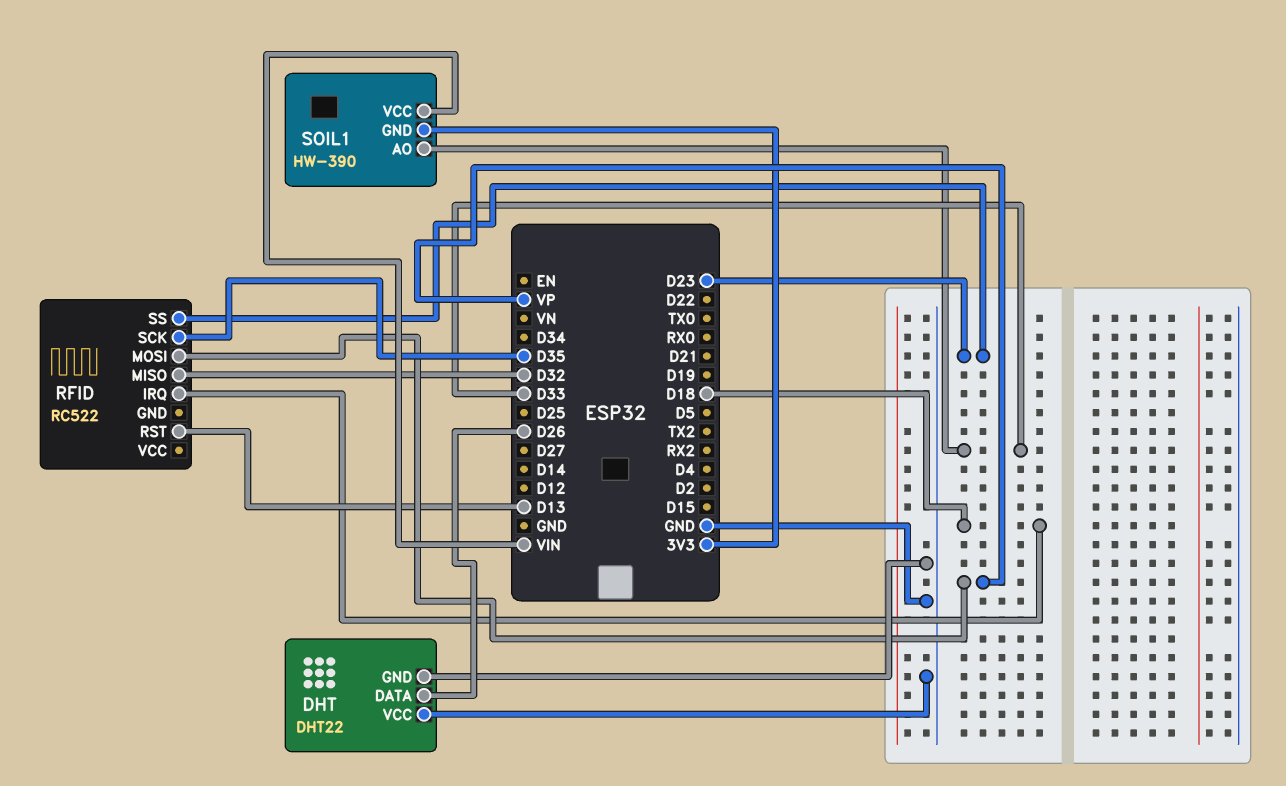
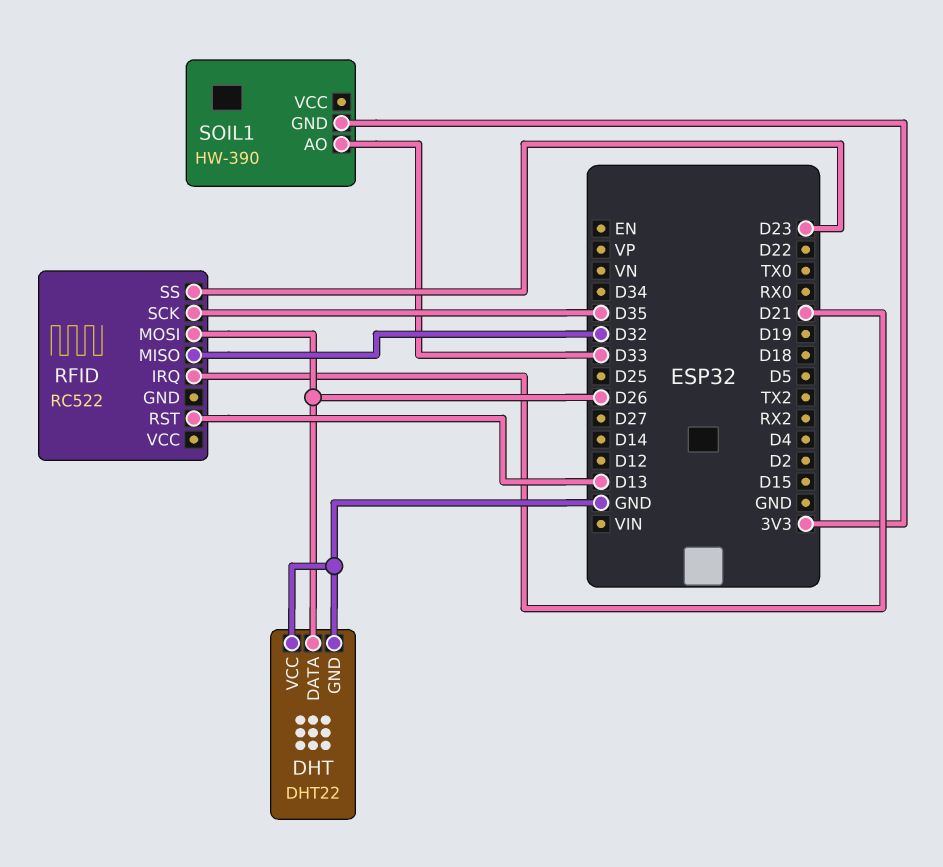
RFID pin IRQ: D18 -> D21
RFID pin MOSI: VP -> D26
SOIL1 pin VCC: VIN -> none

